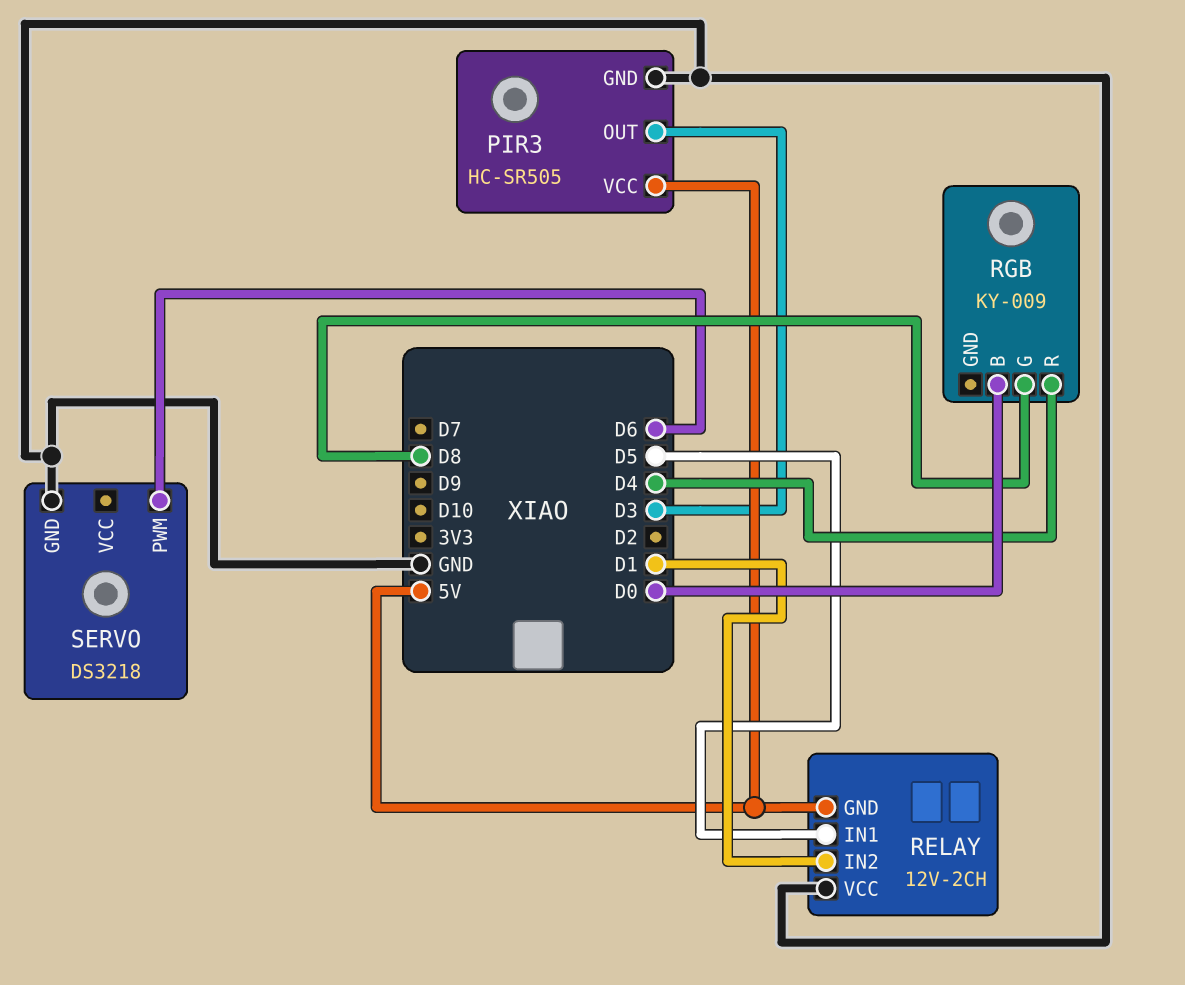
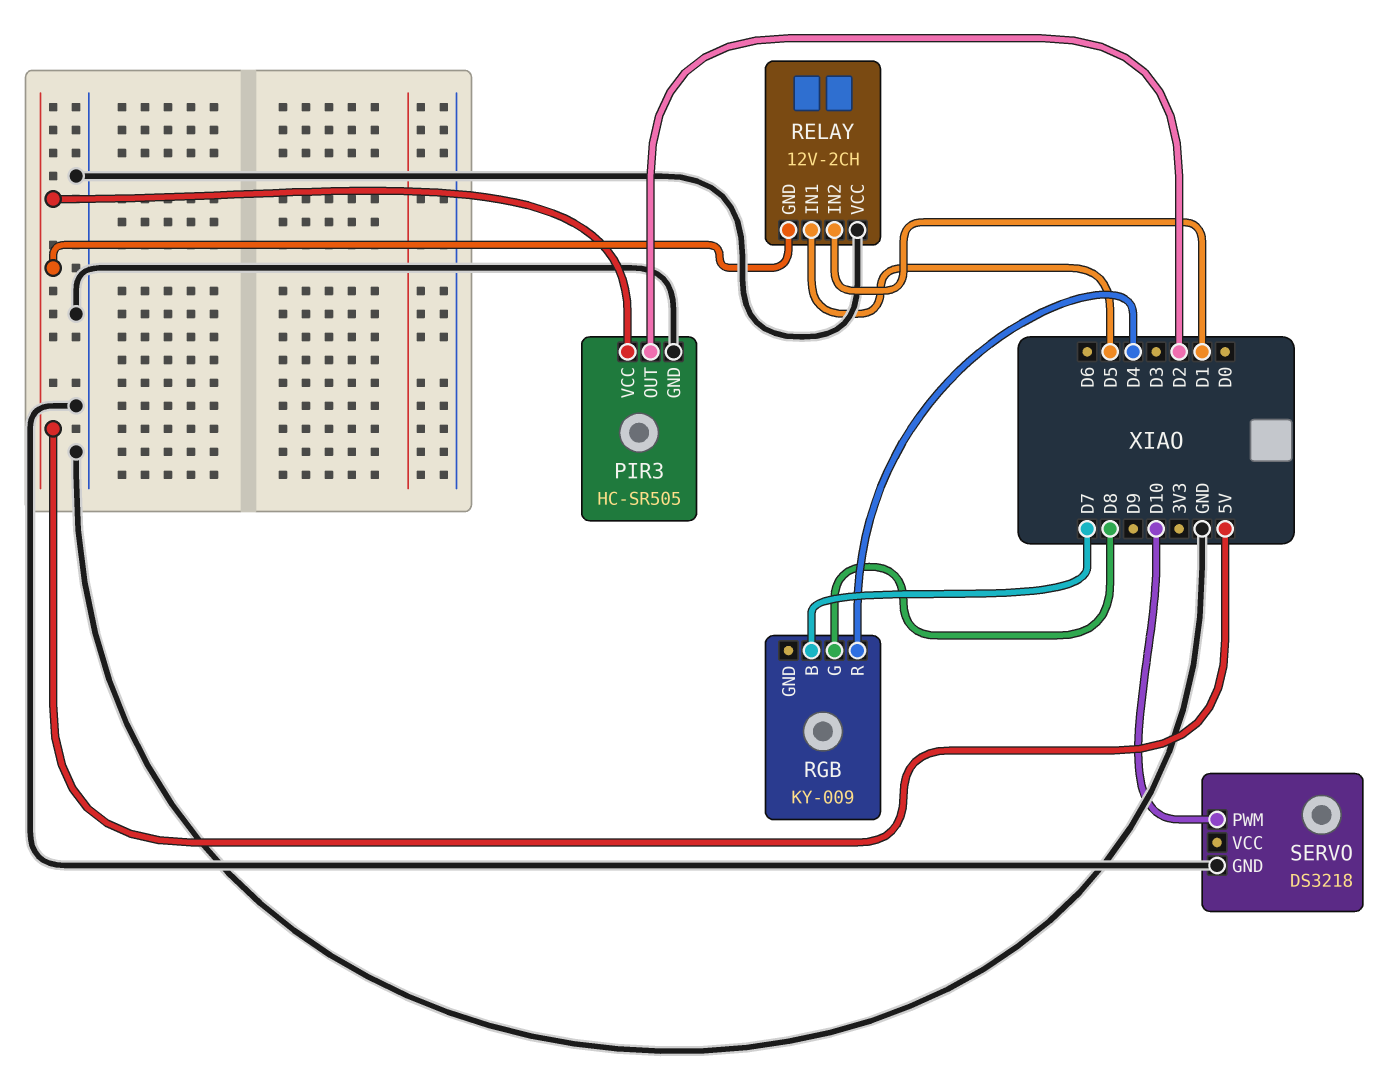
PIR3 pin OUT: D3 -> D2
RGB pin B: D0 -> D7
SERVO pin PWM: D6 -> D10

